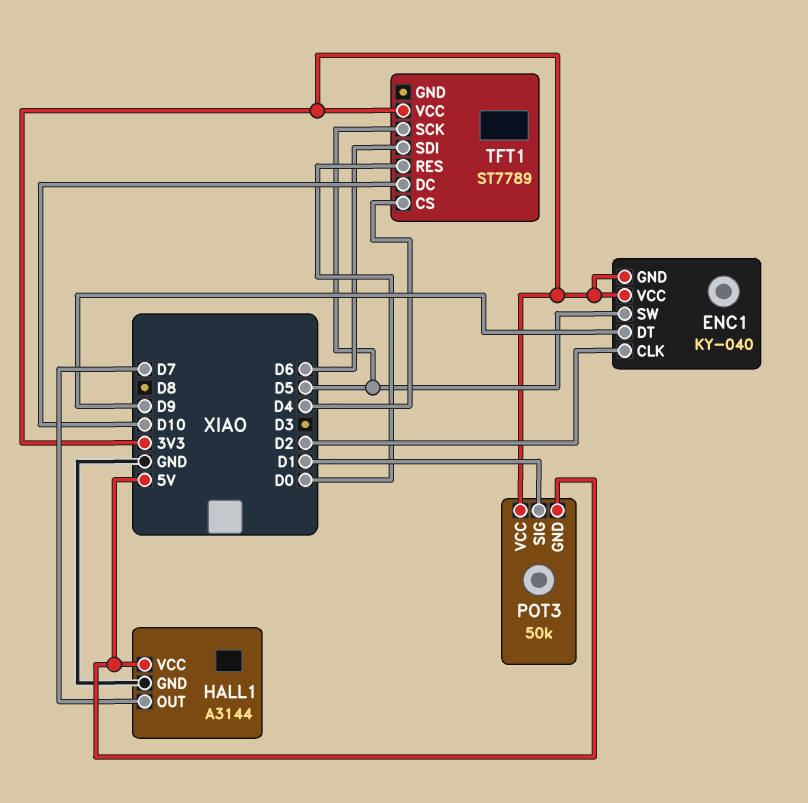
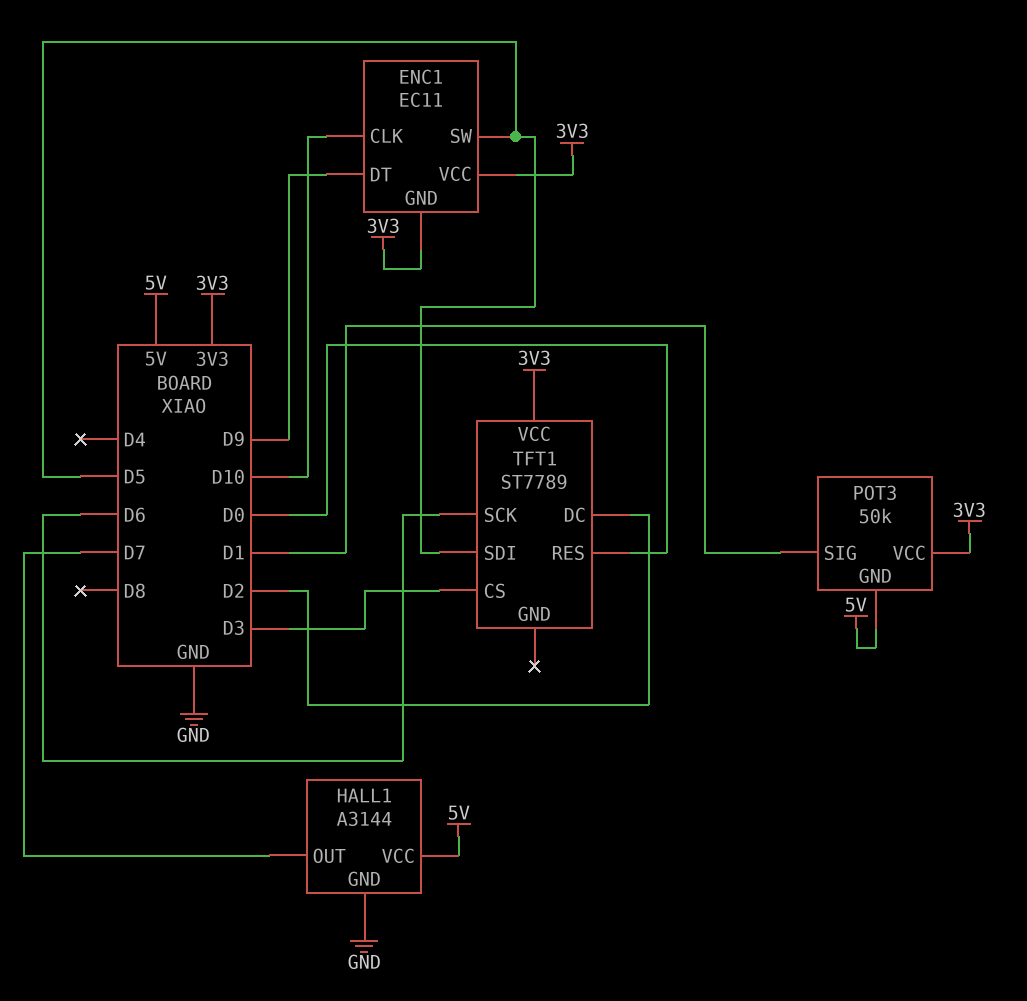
ENC1: KY-040 -> EC11
ENC1 pin CLK: D2 -> D10
TFT1 pin CS: D4 -> D3
TFT1 pin DC: D10 -> D2
TFT1 pin SCK: D5 -> D6
TFT1 pin SDI: D6 -> D5

